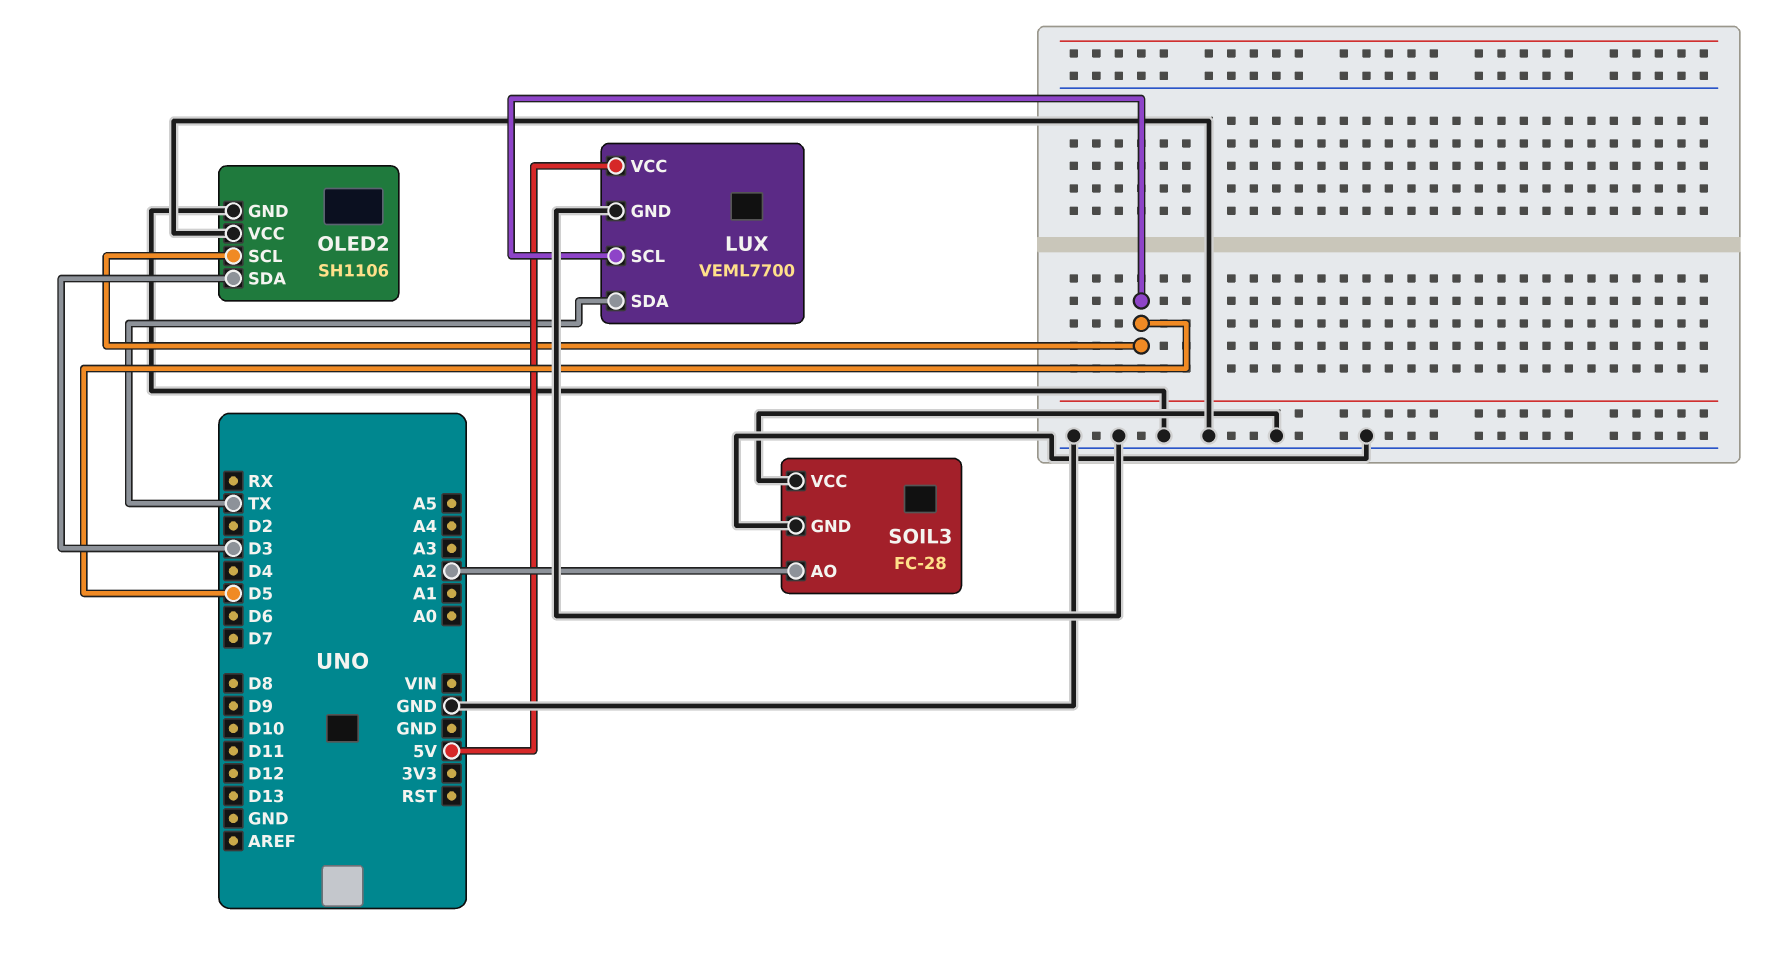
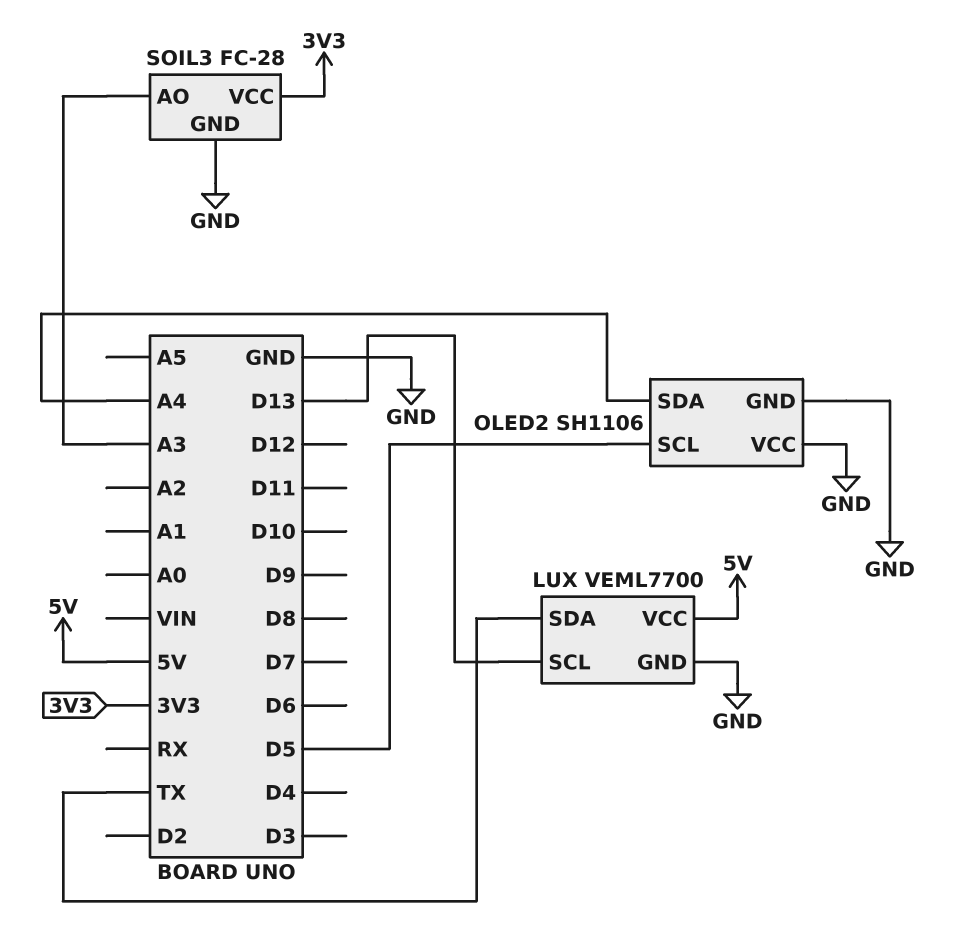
LUX pin SCL: D5 -> D13
OLED2 pin SDA: D3 -> A4
SOIL3 pin AO: A2 -> A3
SOIL3 pin VCC: GND -> 3V3

